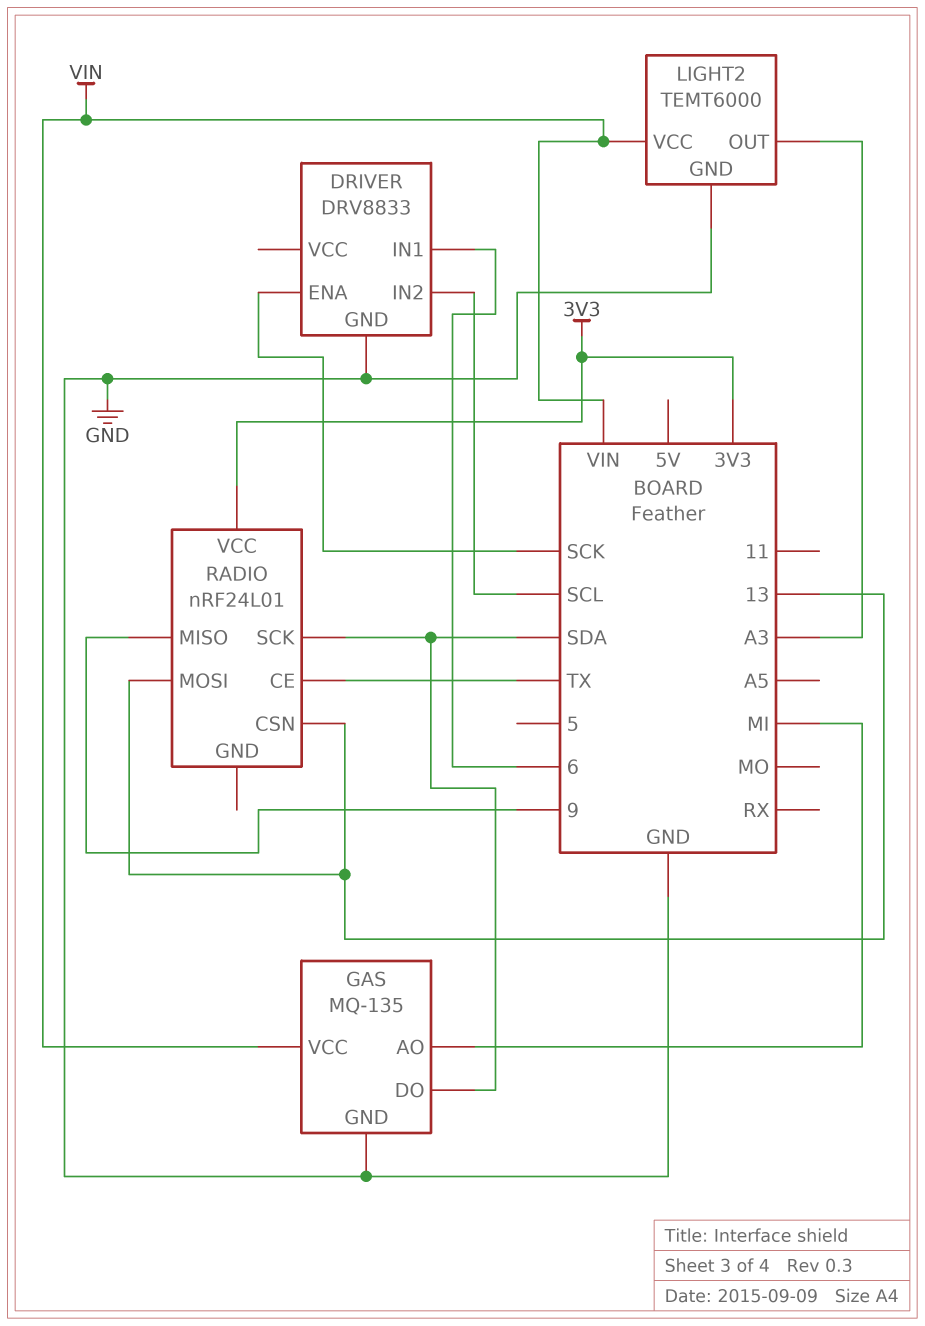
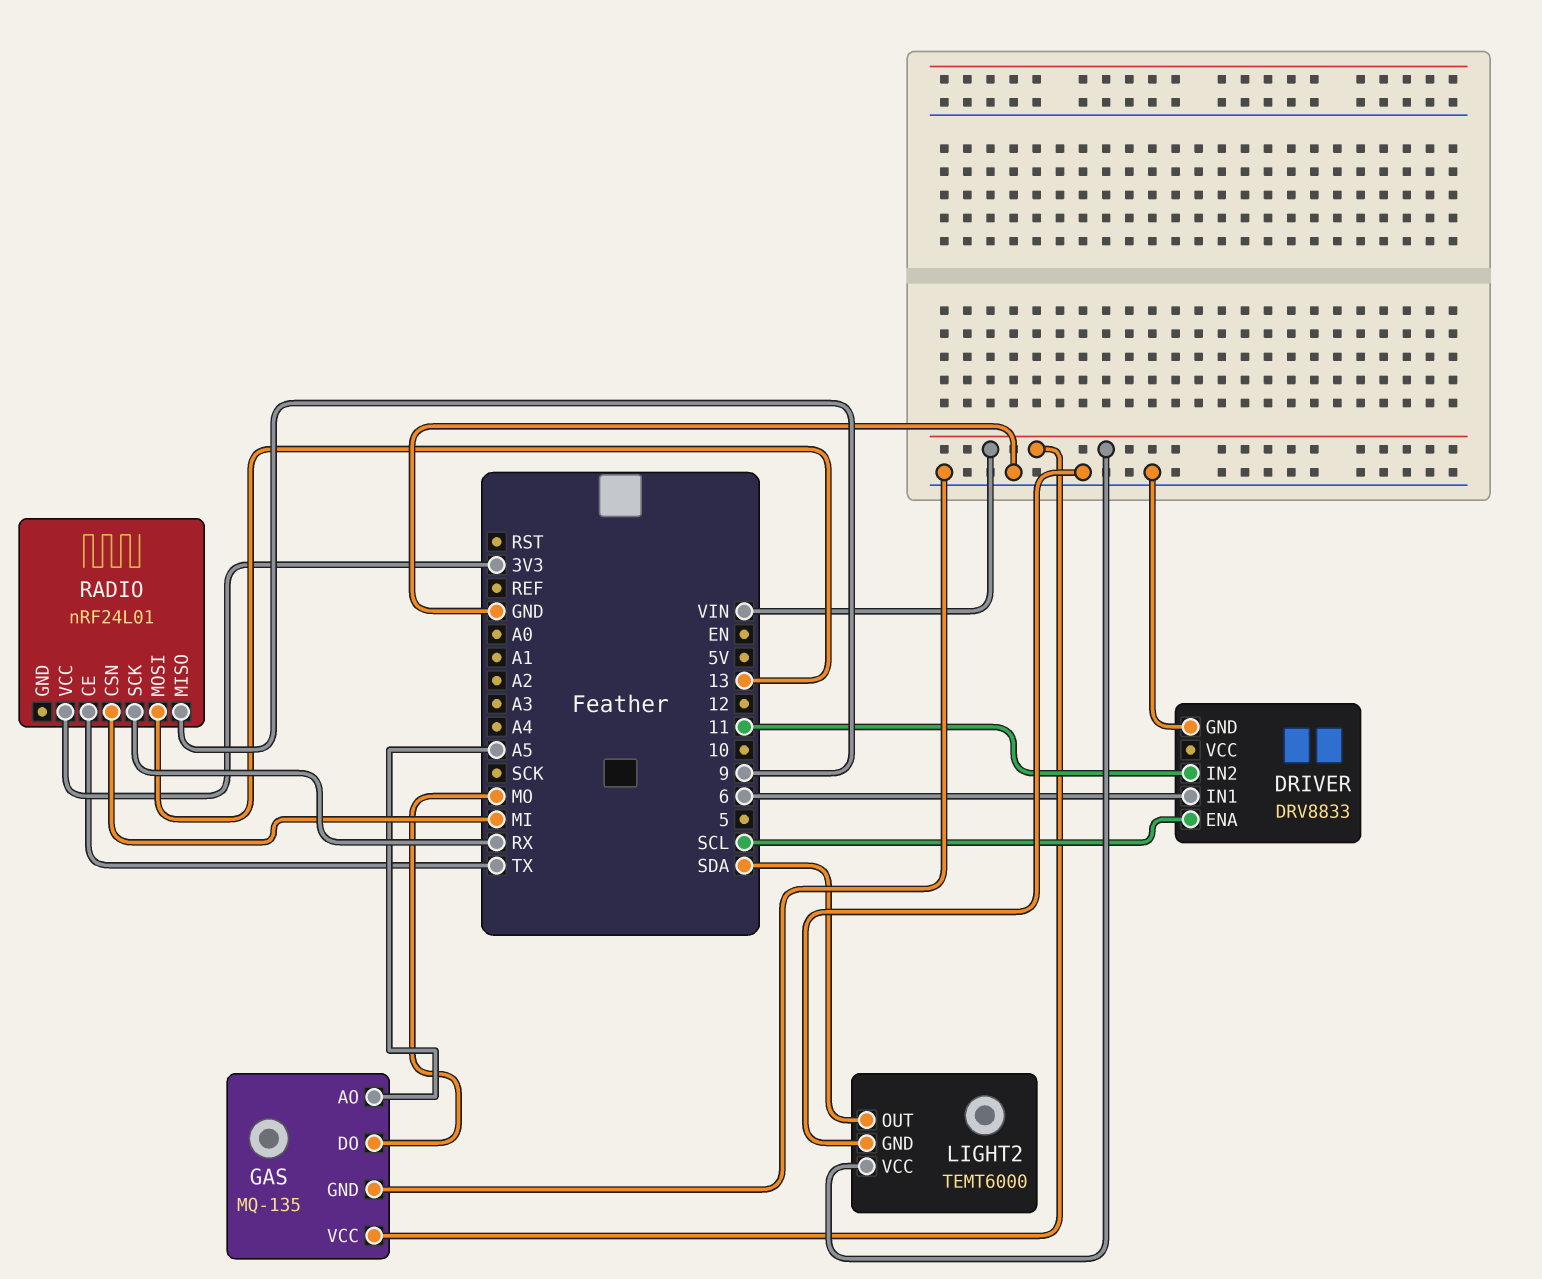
DRIVER pin ENA: SCK -> SCL
DRIVER pin IN2: SCL -> 11
GAS pin AO: MI -> A5
GAS pin DO: SDA -> MO
LIGHT2 pin OUT: A3 -> SDA
RADIO pin CSN: 13 -> MI
RADIO pin SCK: SDA -> RX

